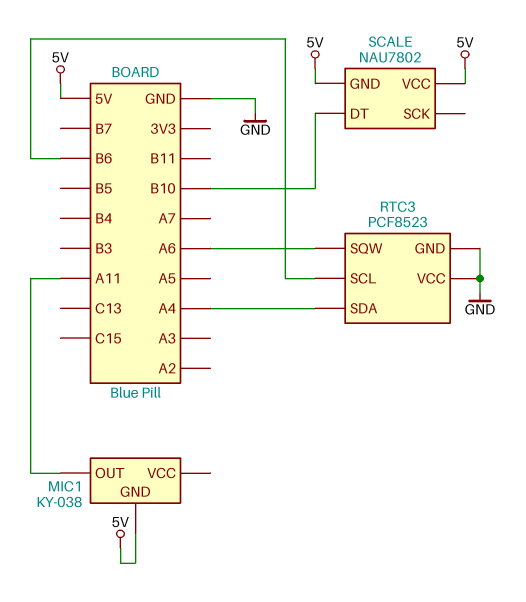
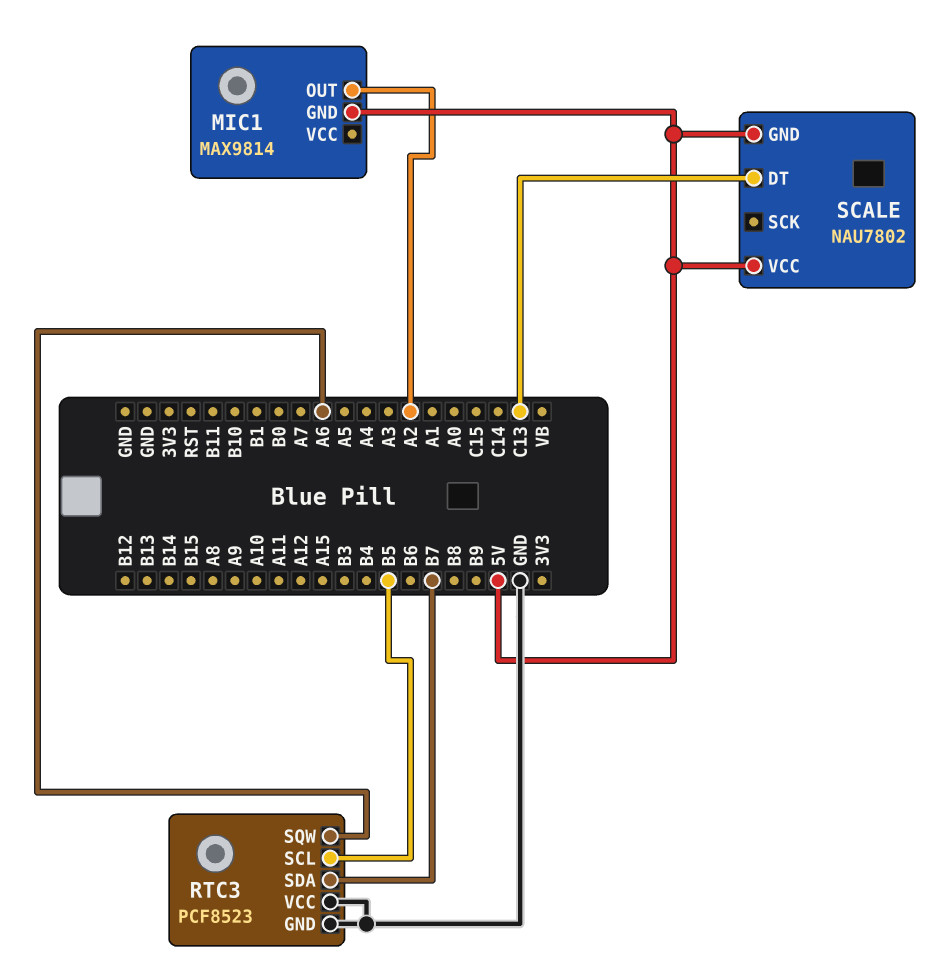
MIC1: KY-038 -> MAX9814
MIC1 pin OUT: A11 -> A2
RTC3 pin SCL: B6 -> B5
RTC3 pin SDA: A4 -> B7
SCALE pin DT: B10 -> C13

